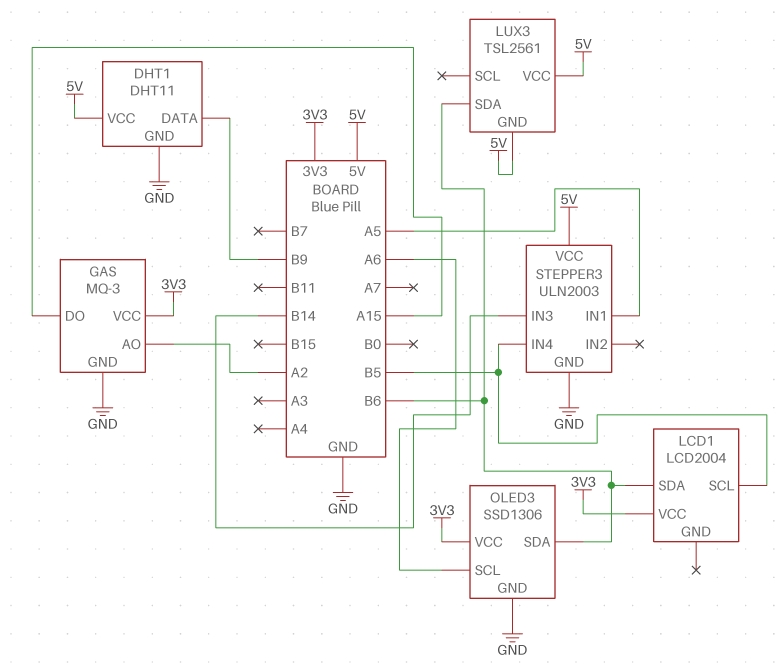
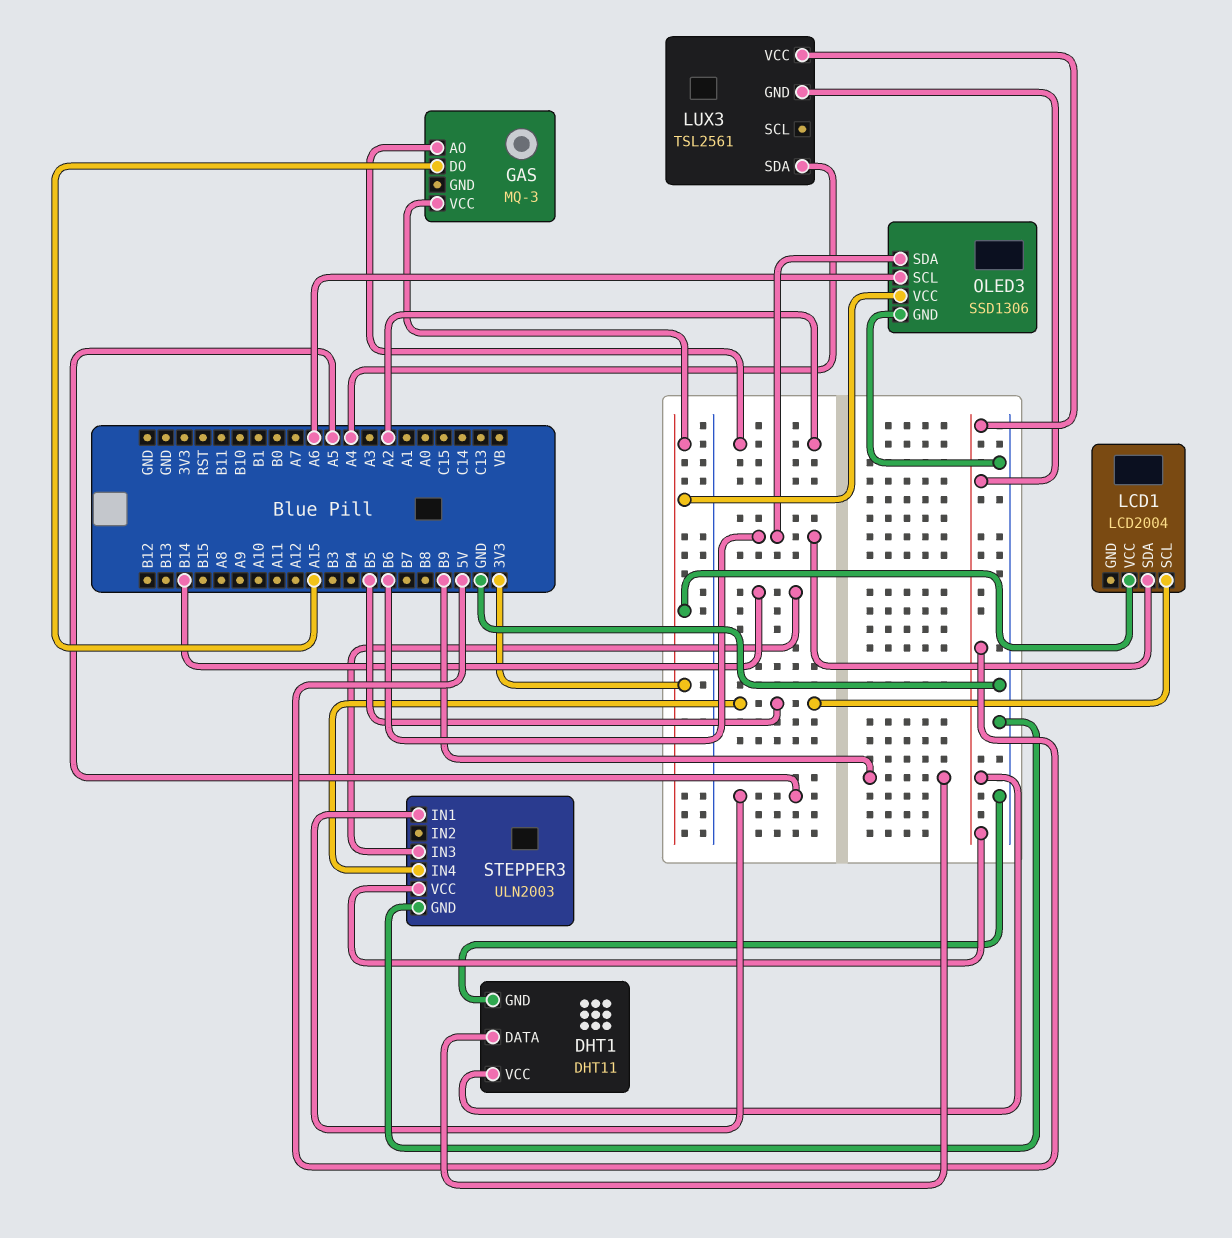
GAS pin GND: GND -> none
LUX3 pin SDA: B6 -> A4

